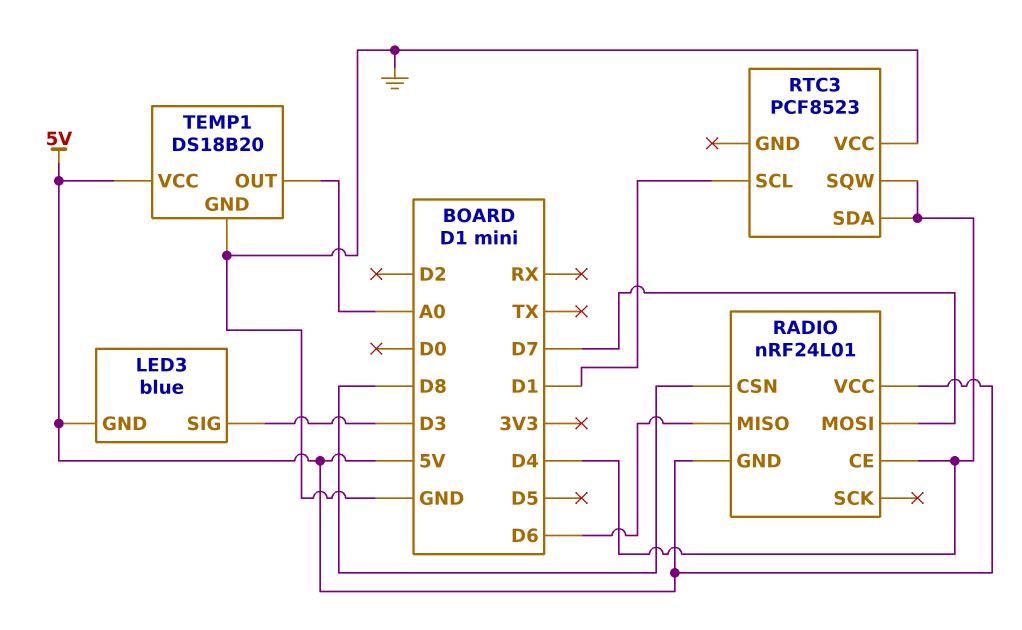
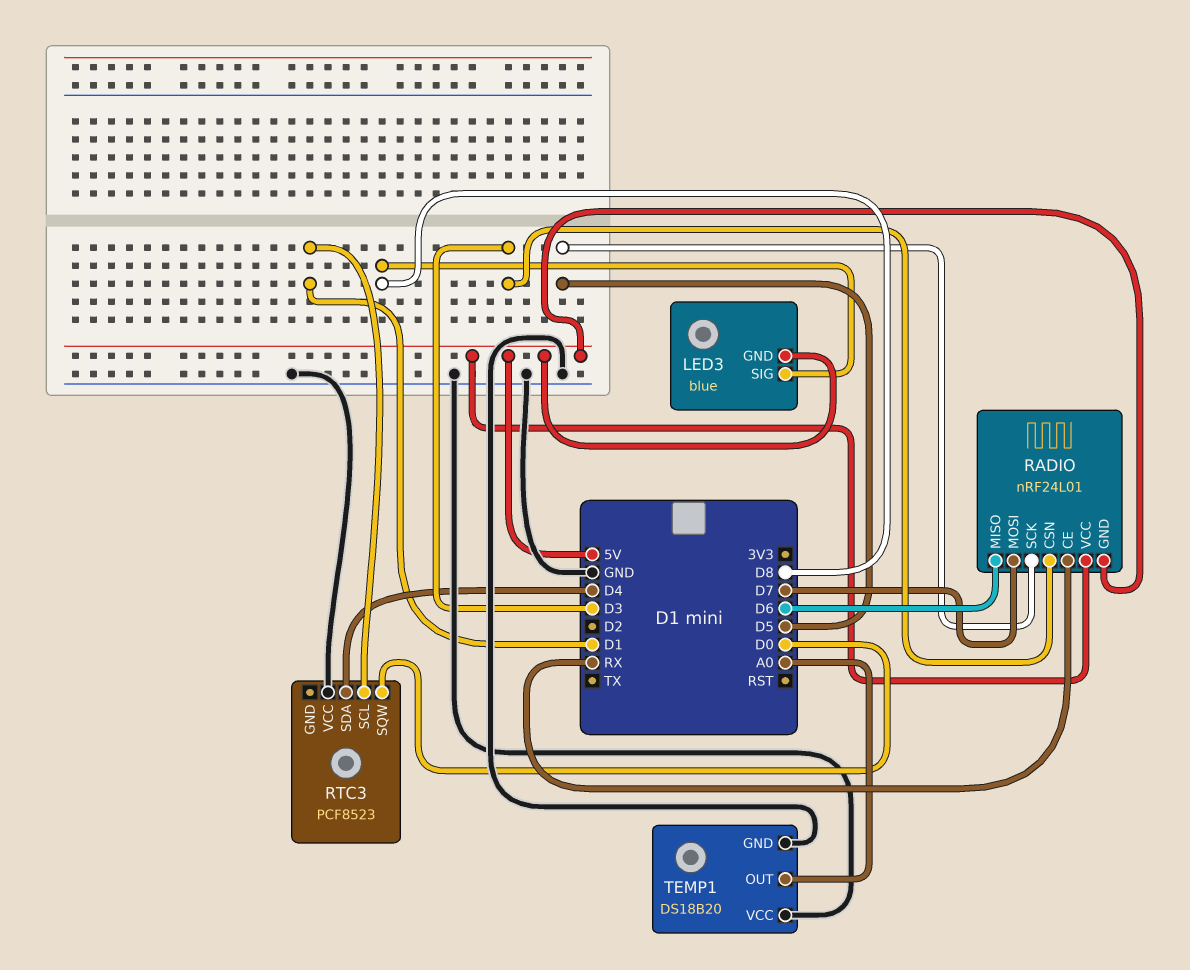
LED3 pin SIG: D3 -> D8
RADIO pin CE: D4 -> RX
RADIO pin CSN: D8 -> D3
RADIO pin SCK: none -> D5
RTC3 pin SQW: D4 -> D0
TEMP1 pin VCC: 5V -> GND

